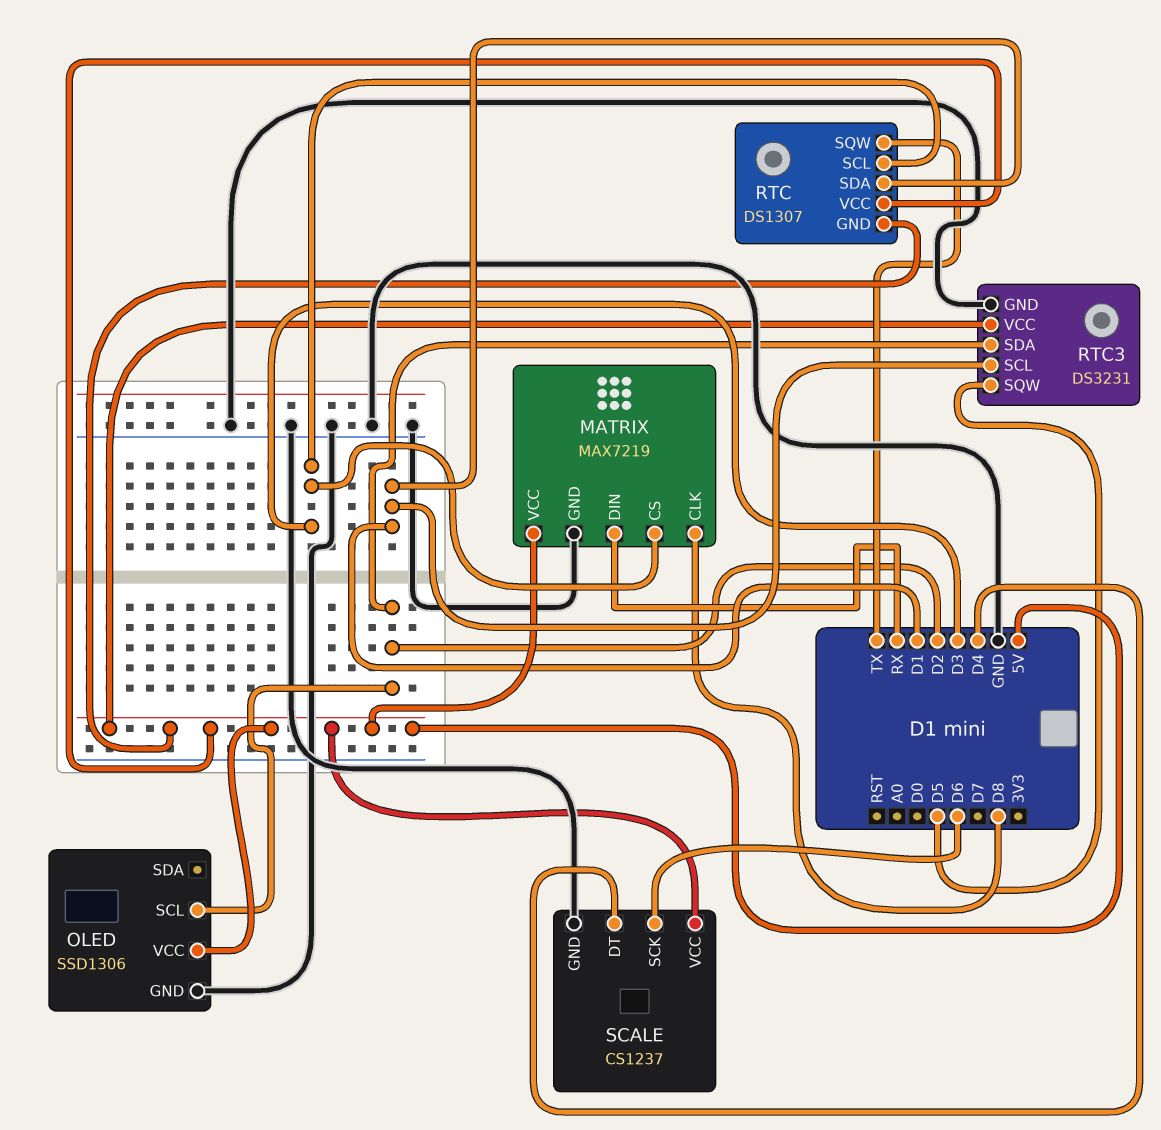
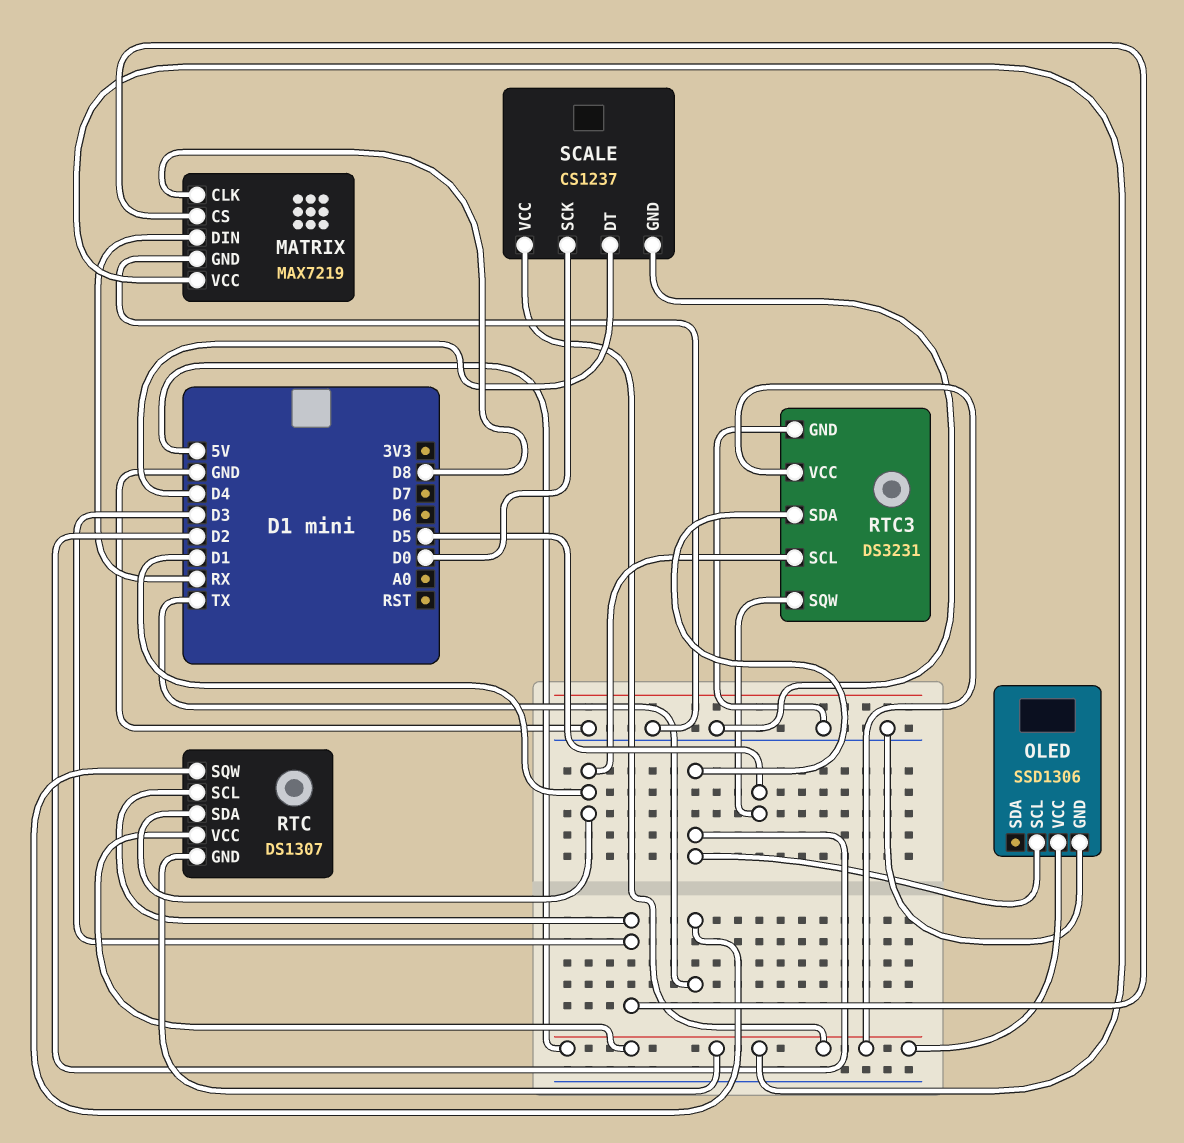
SCALE pin SCK: D6 -> D0

